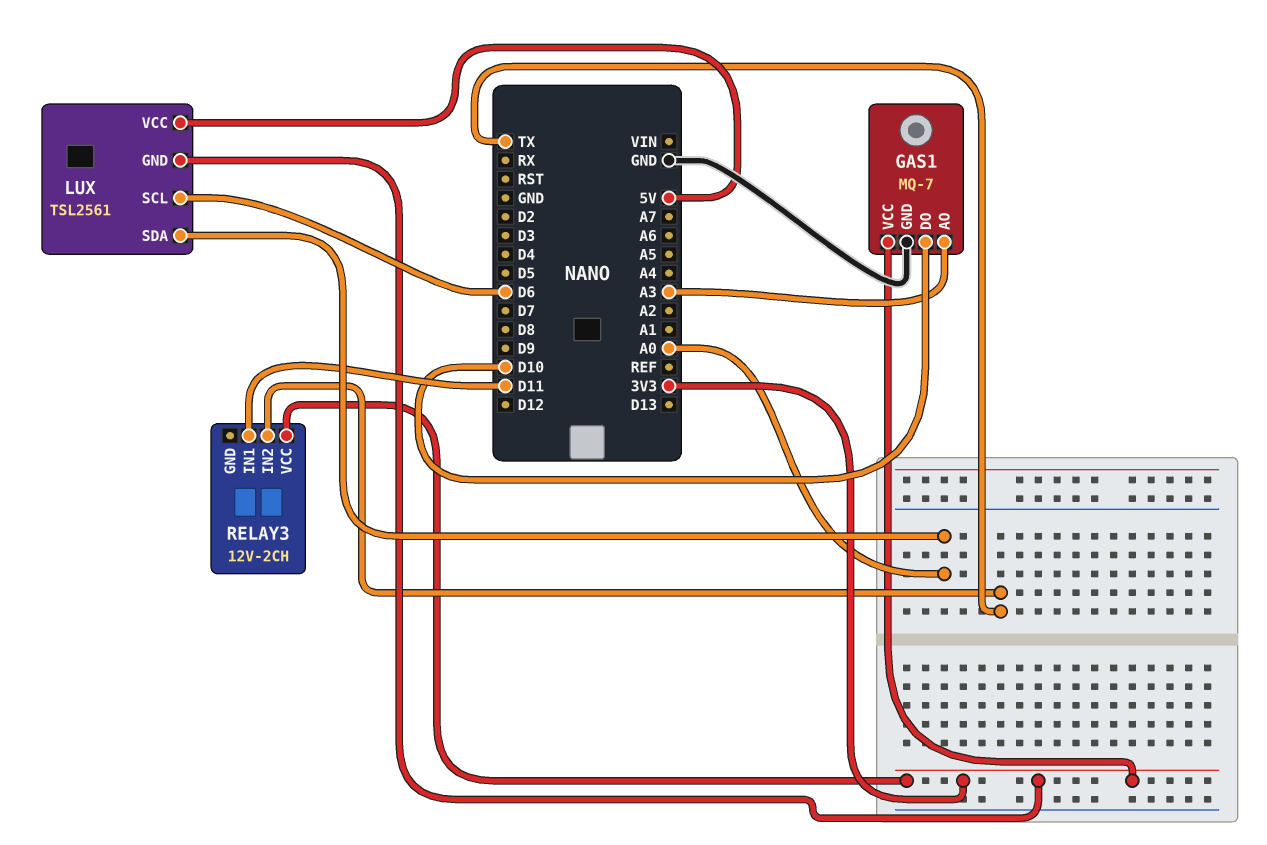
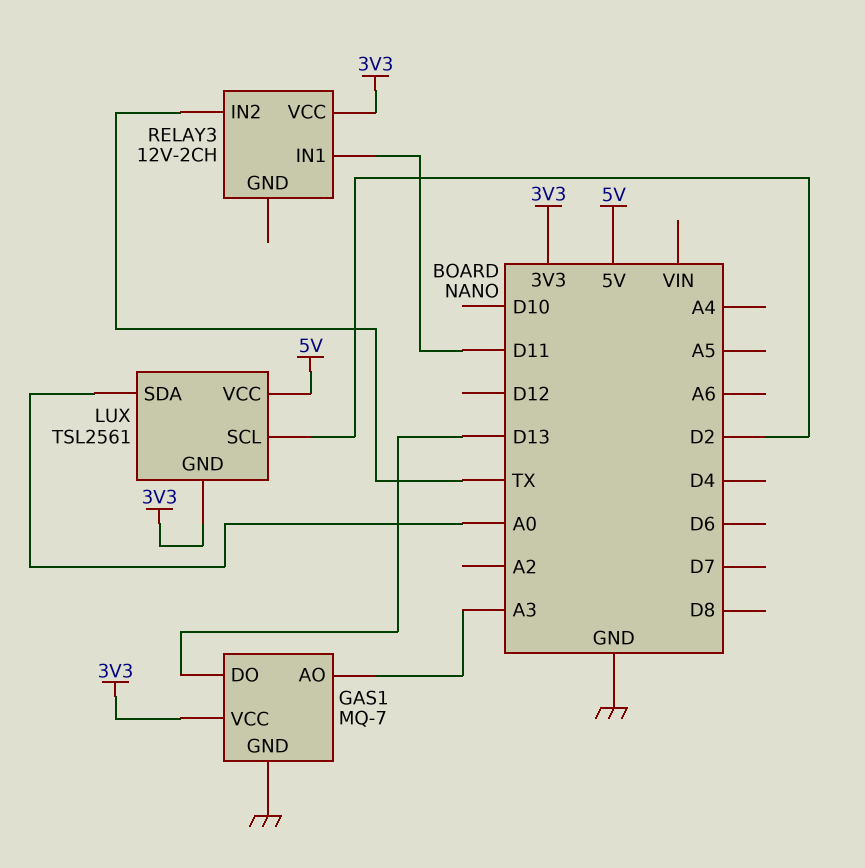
GAS1 pin DO: D10 -> D13
LUX pin SCL: D6 -> D2

